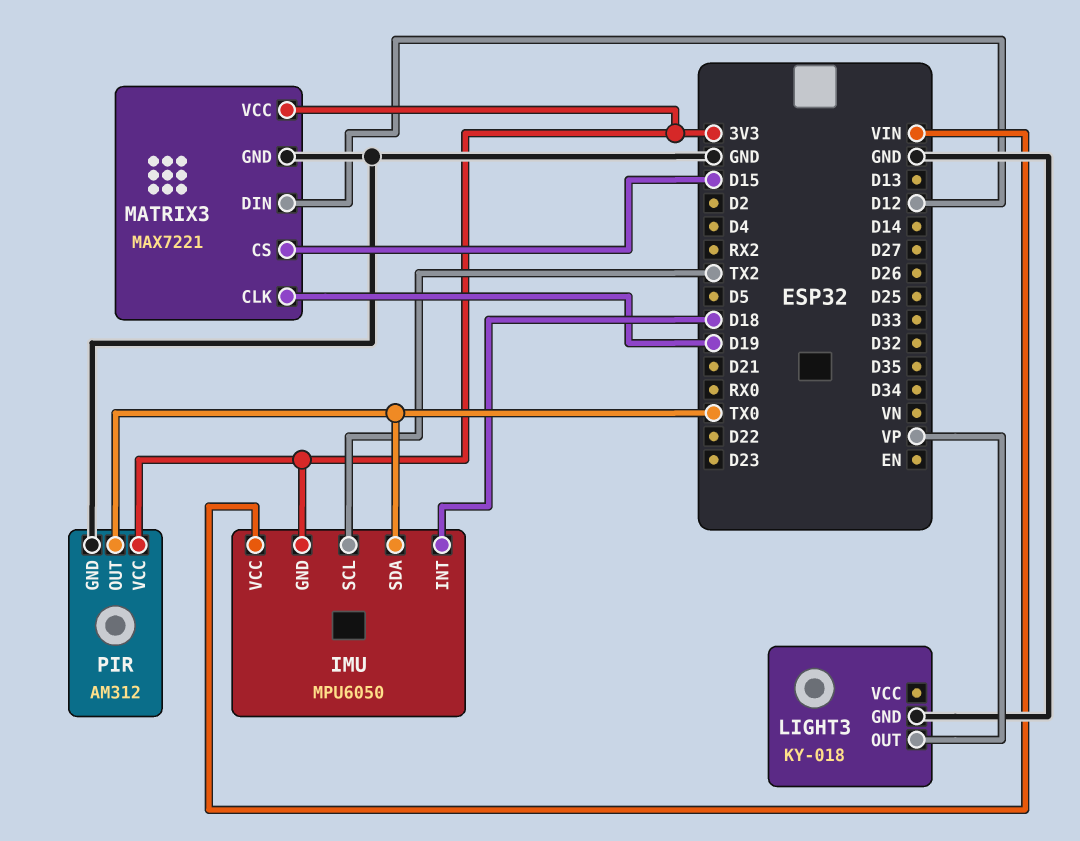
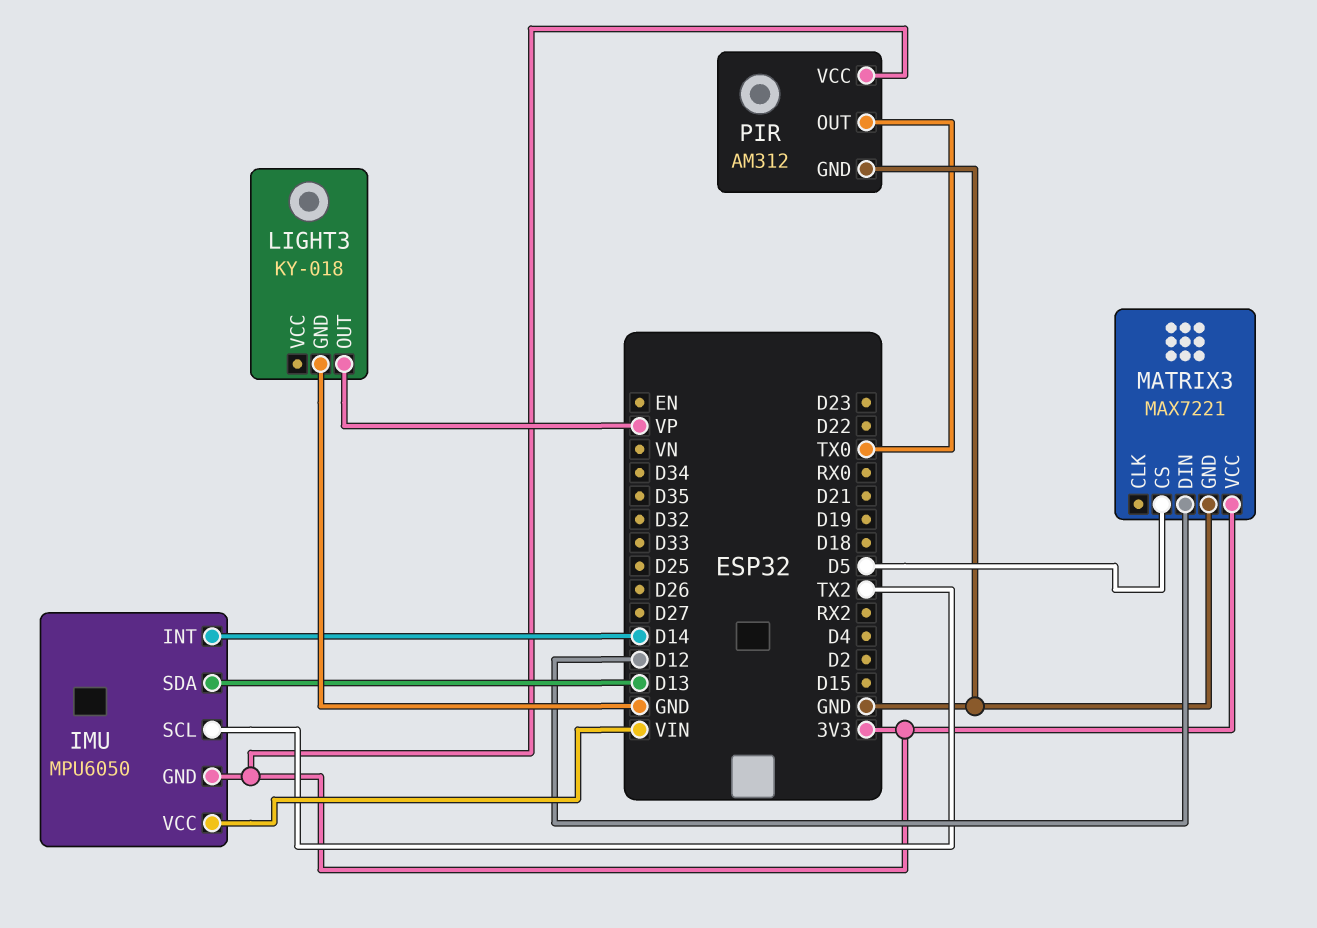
IMU pin INT: D18 -> D14
IMU pin SDA: TX0 -> D13
MATRIX3 pin CLK: D19 -> none
MATRIX3 pin CS: D15 -> D5

